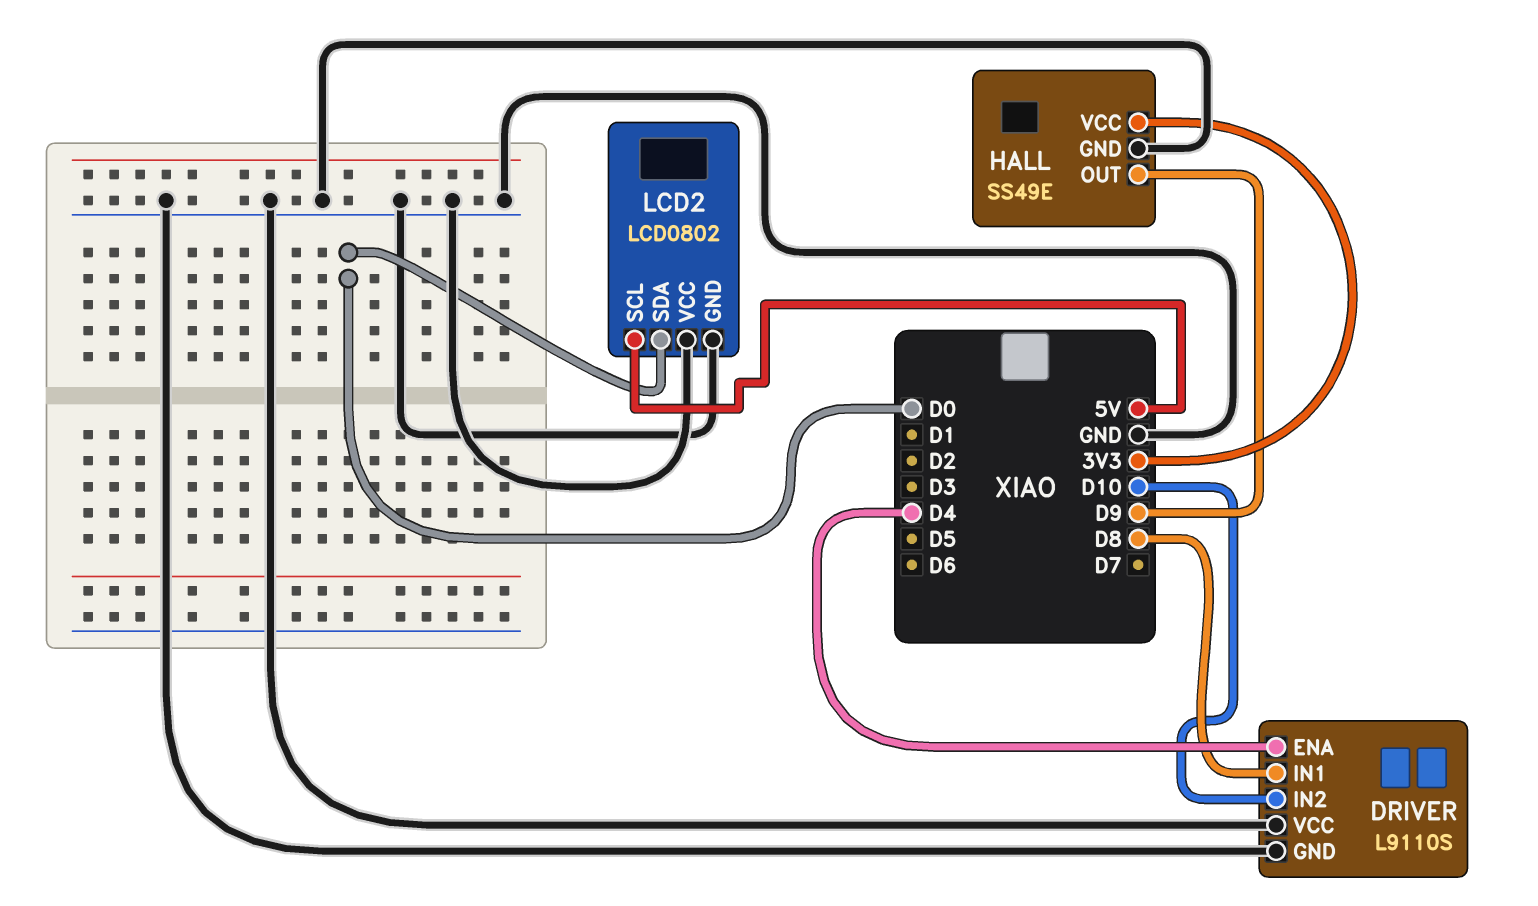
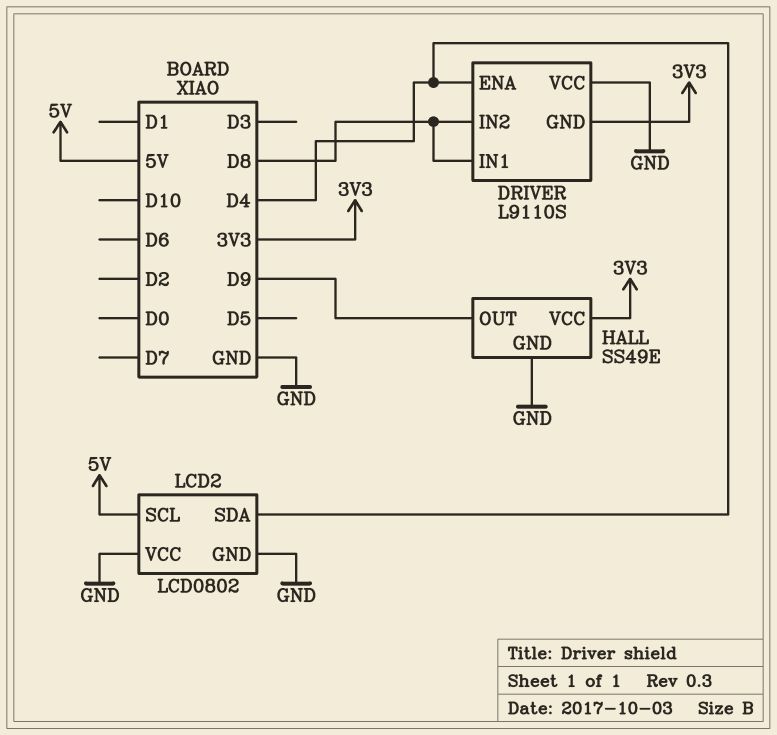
DRIVER pin GND: GND -> 3V3
DRIVER pin IN2: D10 -> D8
LCD2 pin SDA: D0 -> D4

